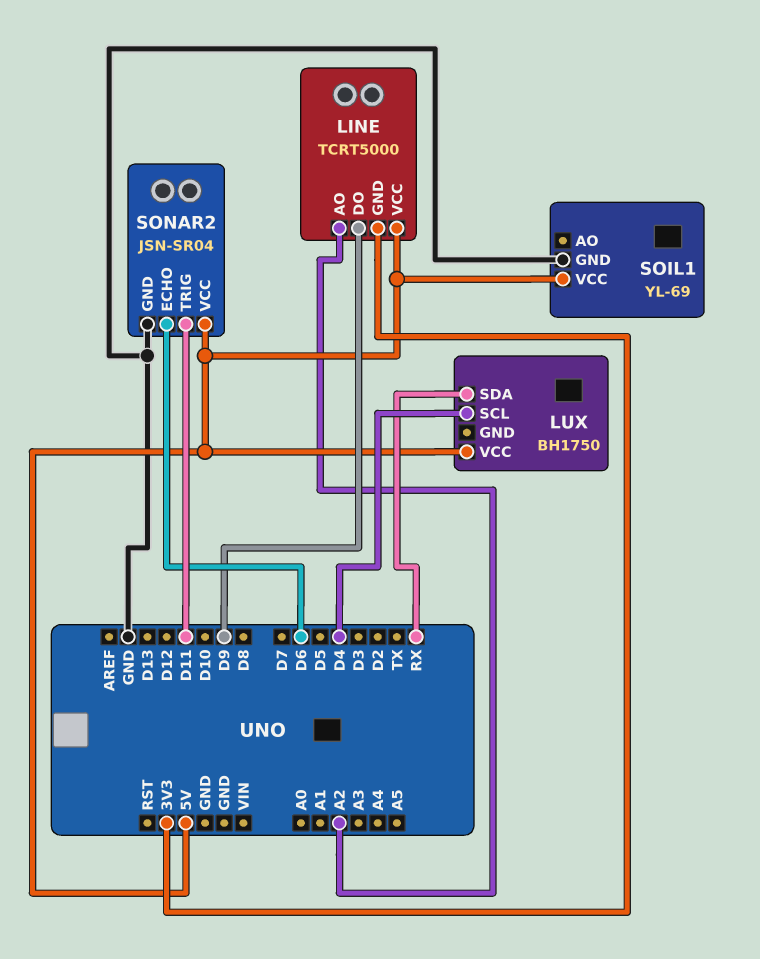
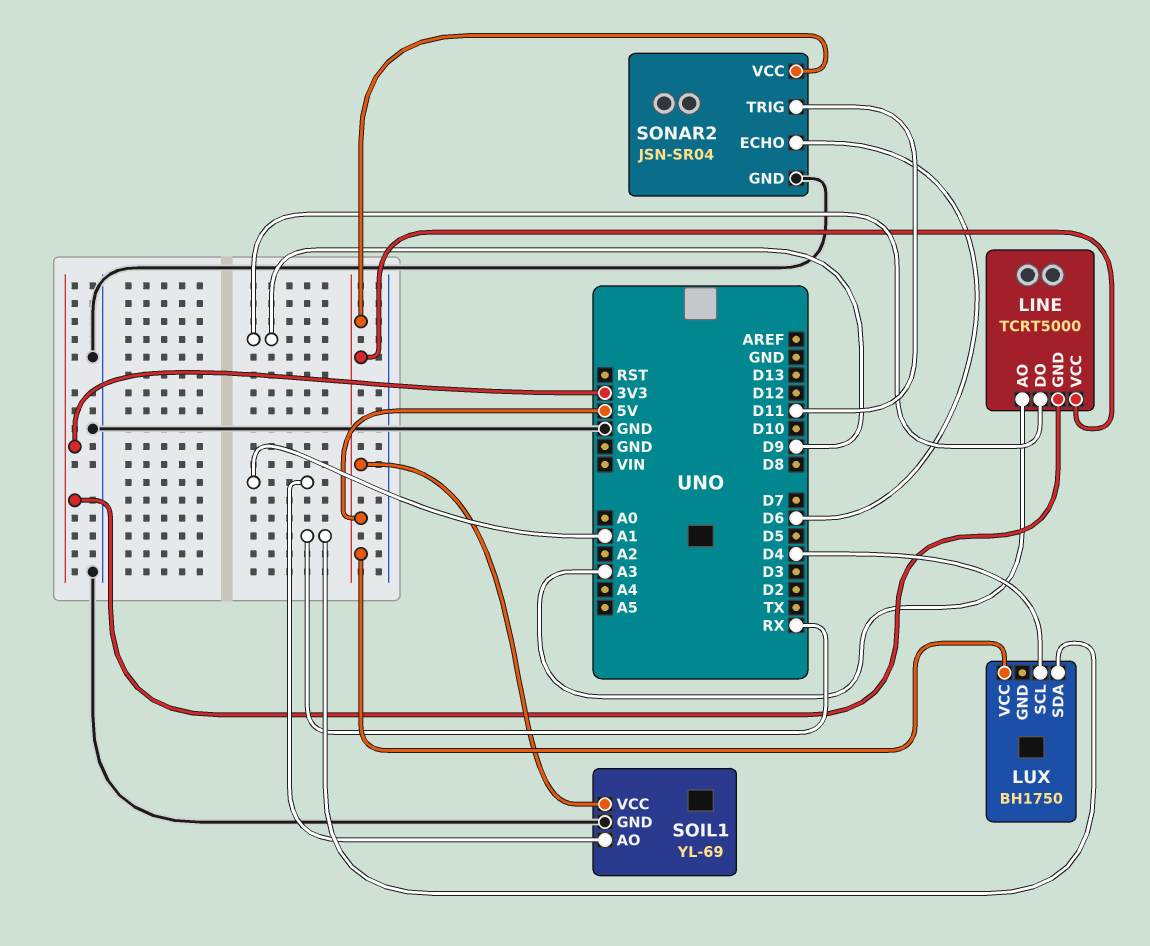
LINE pin AO: A2 -> A3
SOIL1 pin AO: none -> A1

